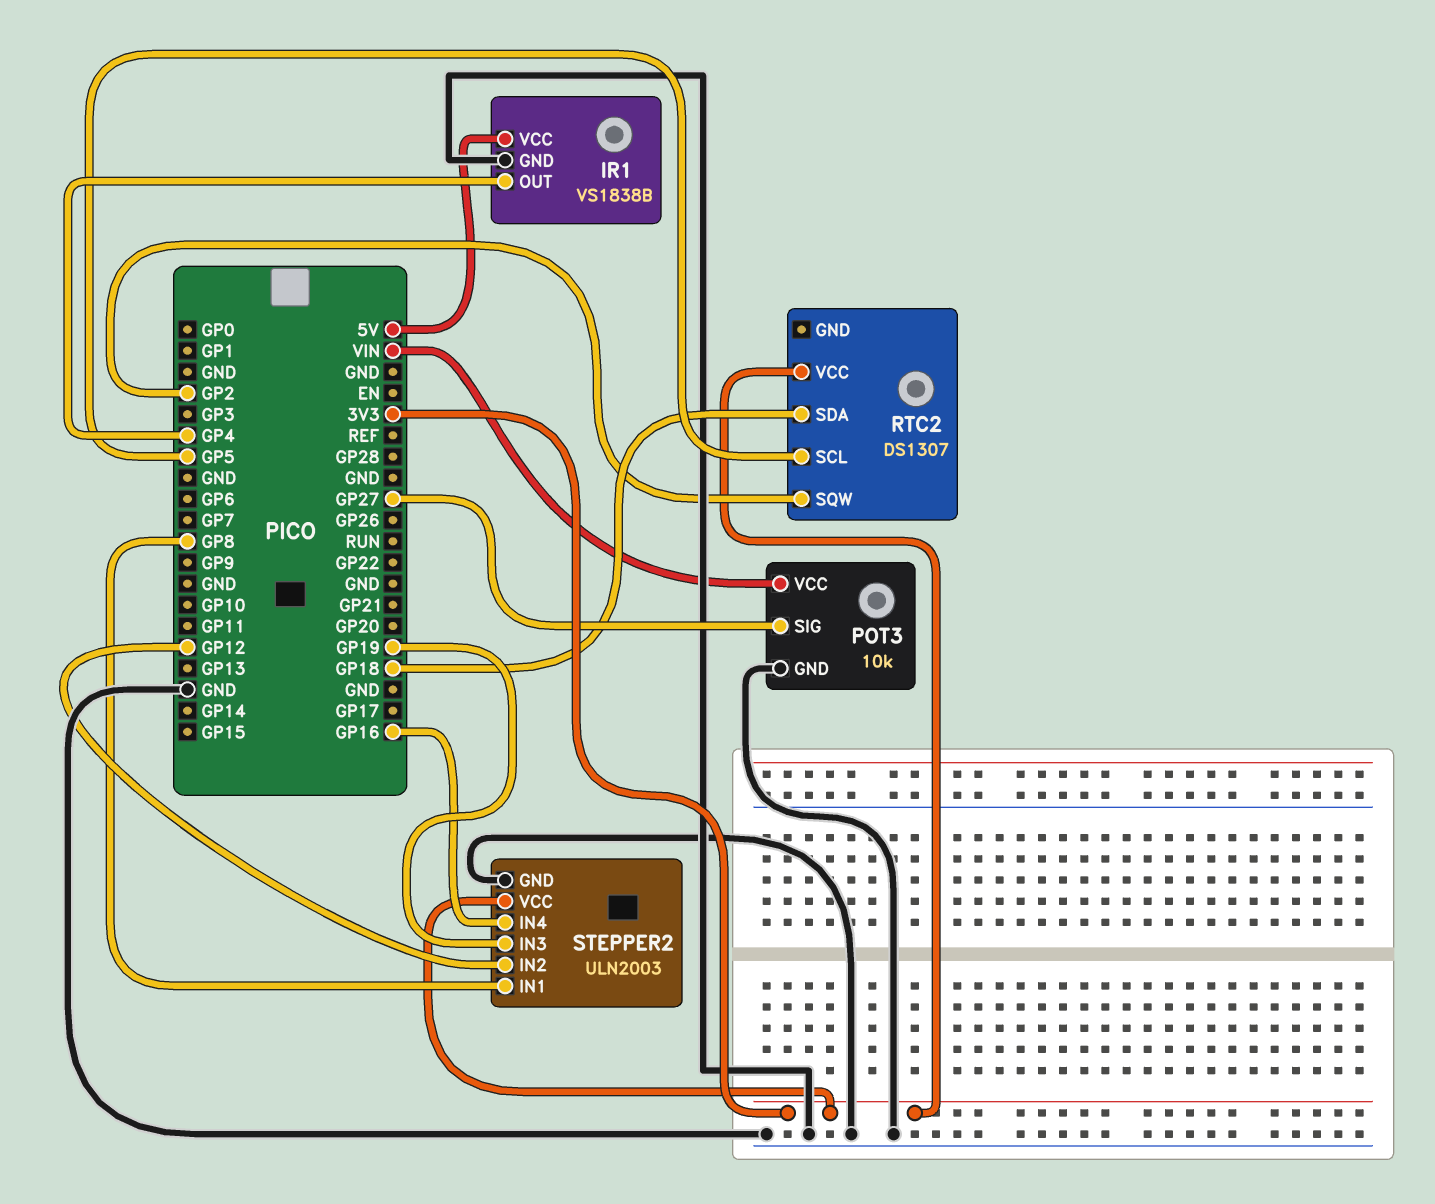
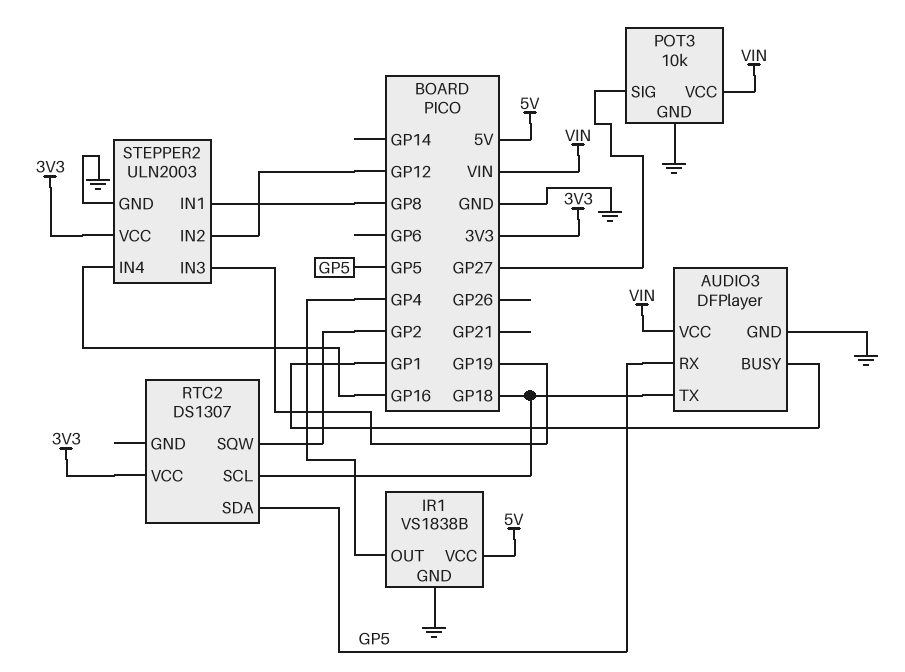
AUDIO3: none -> DFPlayer
AUDIO3 pin BUSY: none -> GP1
AUDIO3 pin GND: none -> GND
AUDIO3 pin RX: none -> GP5
AUDIO3 pin TX: none -> GP18
AUDIO3 pin VCC: none -> VIN
RTC2 pin SCL: GP5 -> GP18
RTC2 pin SDA: GP18 -> GP5

